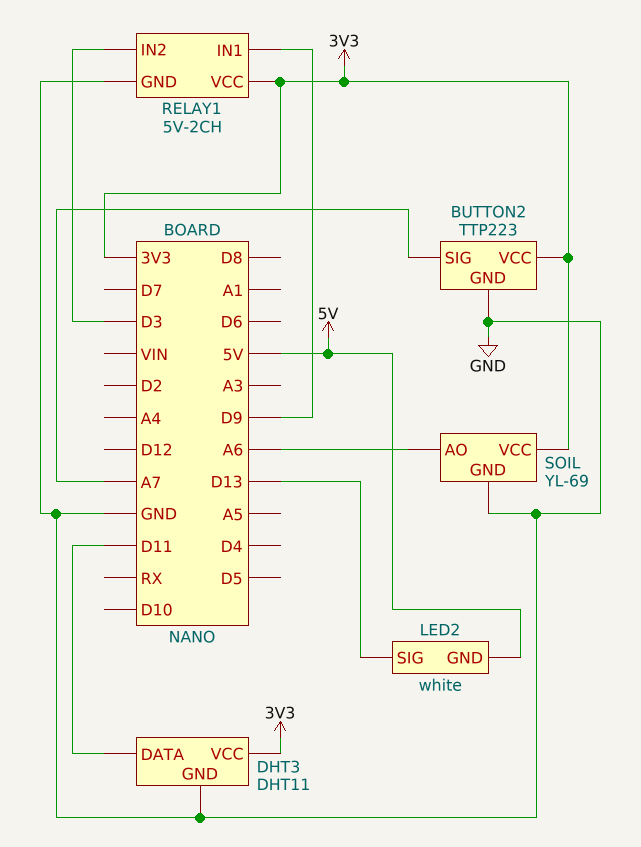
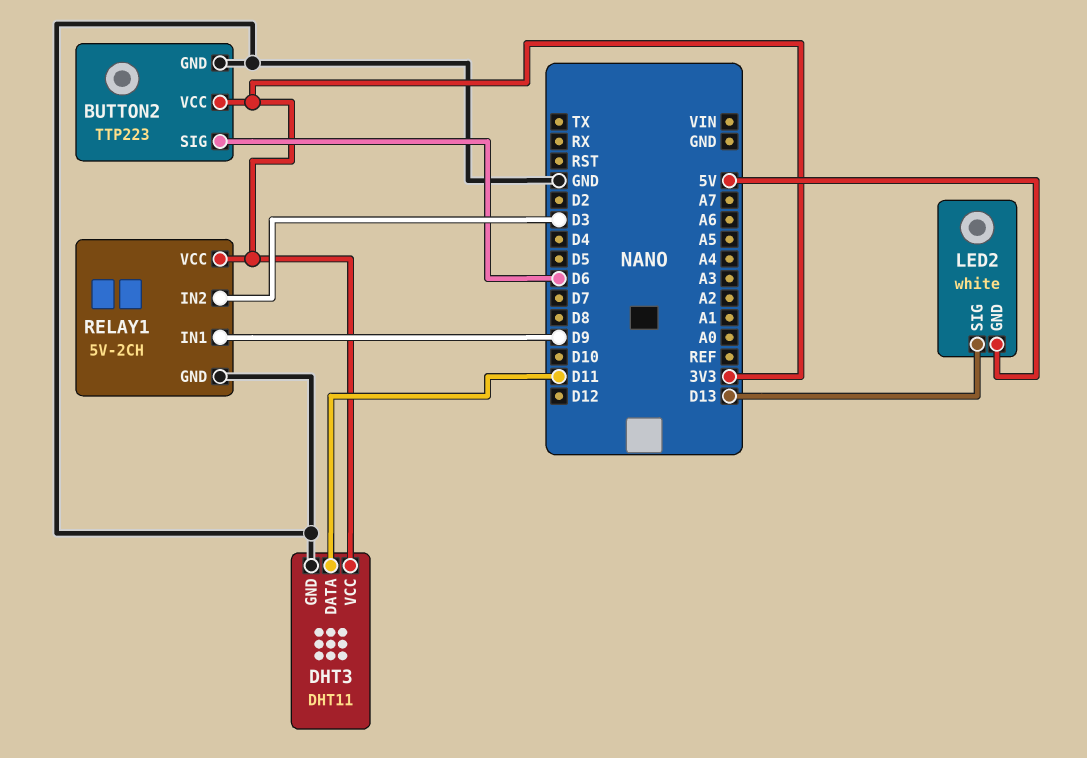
BUTTON2 pin SIG: A7 -> D6
SOIL: YL-69 -> none
SOIL pin AO: A6 -> none
SOIL pin GND: GND -> none
SOIL pin VCC: 3V3 -> none

